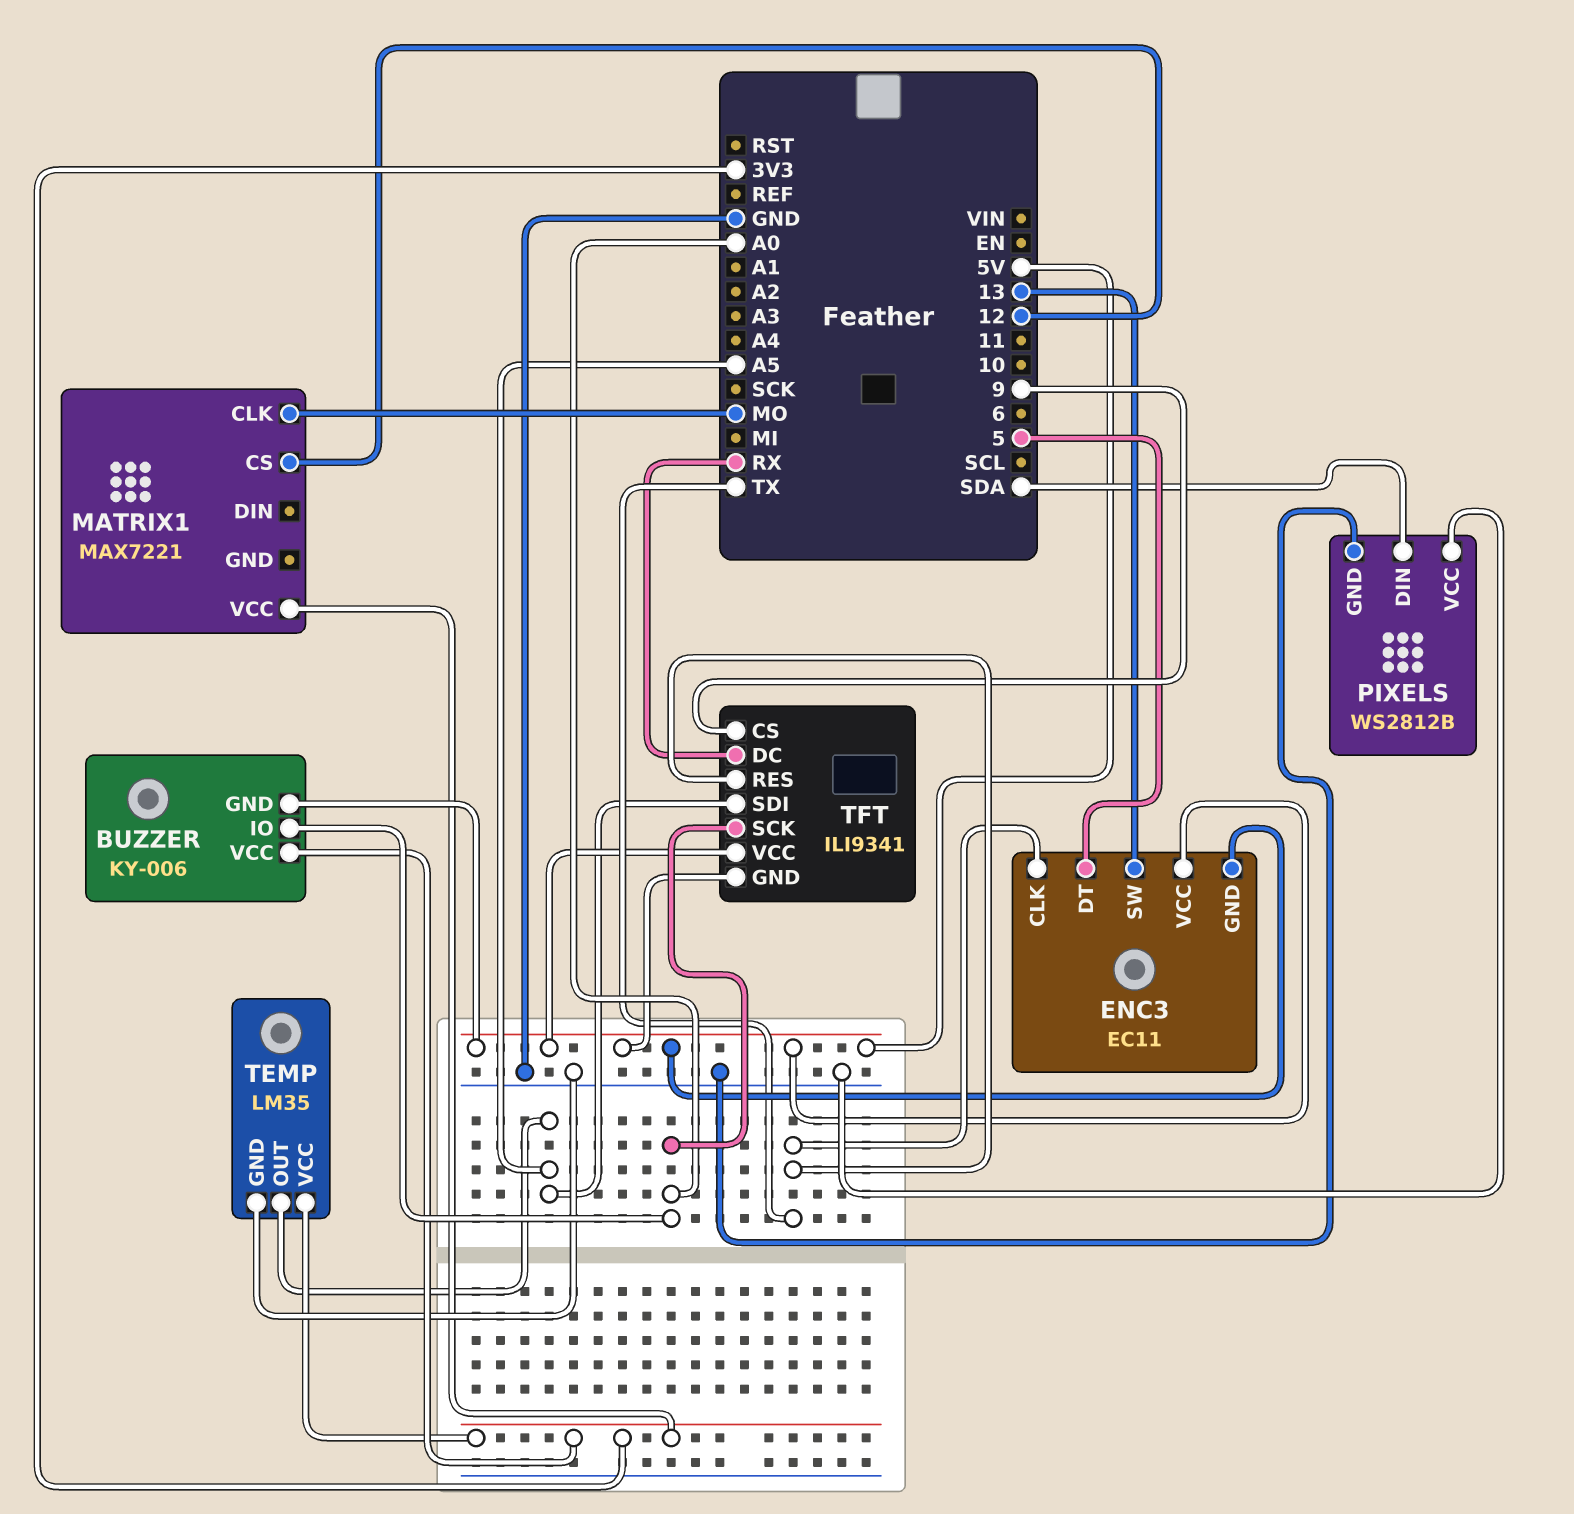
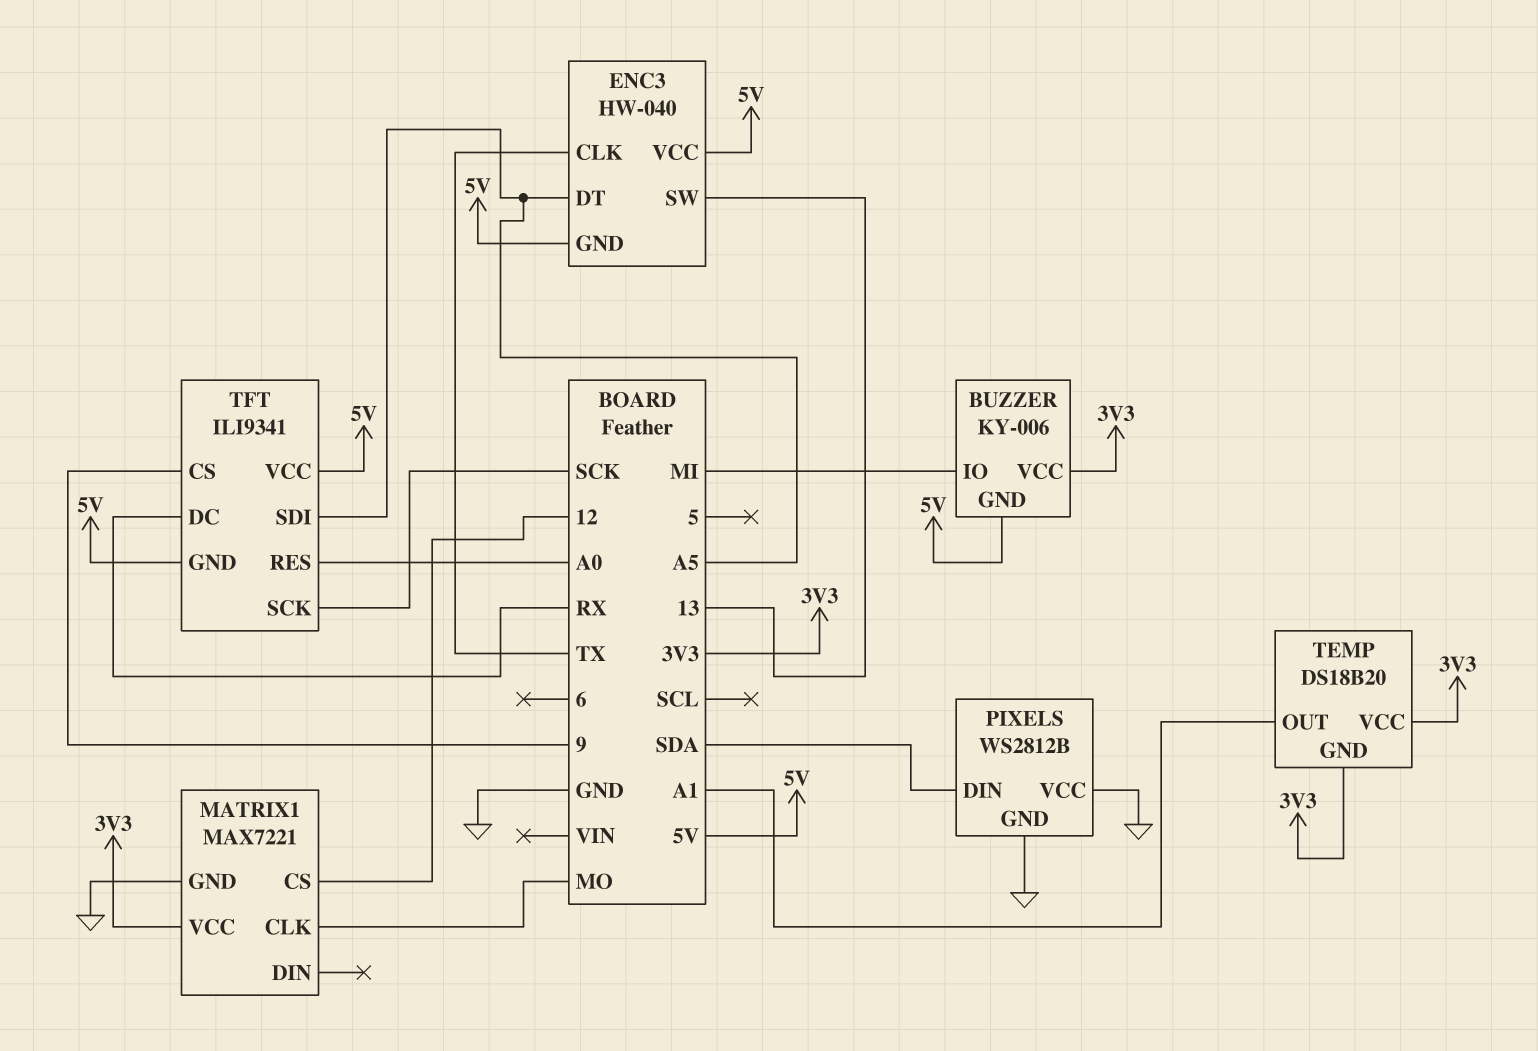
BUZZER pin IO: A0 -> MI
ENC3: EC11 -> HW-040
ENC3 pin DT: 5 -> A5
MATRIX1 pin GND: none -> GND
TEMP: LM35 -> DS18B20
TEMP pin GND: GND -> 3V3
TEMP pin OUT: A5 -> A1
TFT pin RES: TX -> A0
TFT pin SCK: A0 -> SCK

